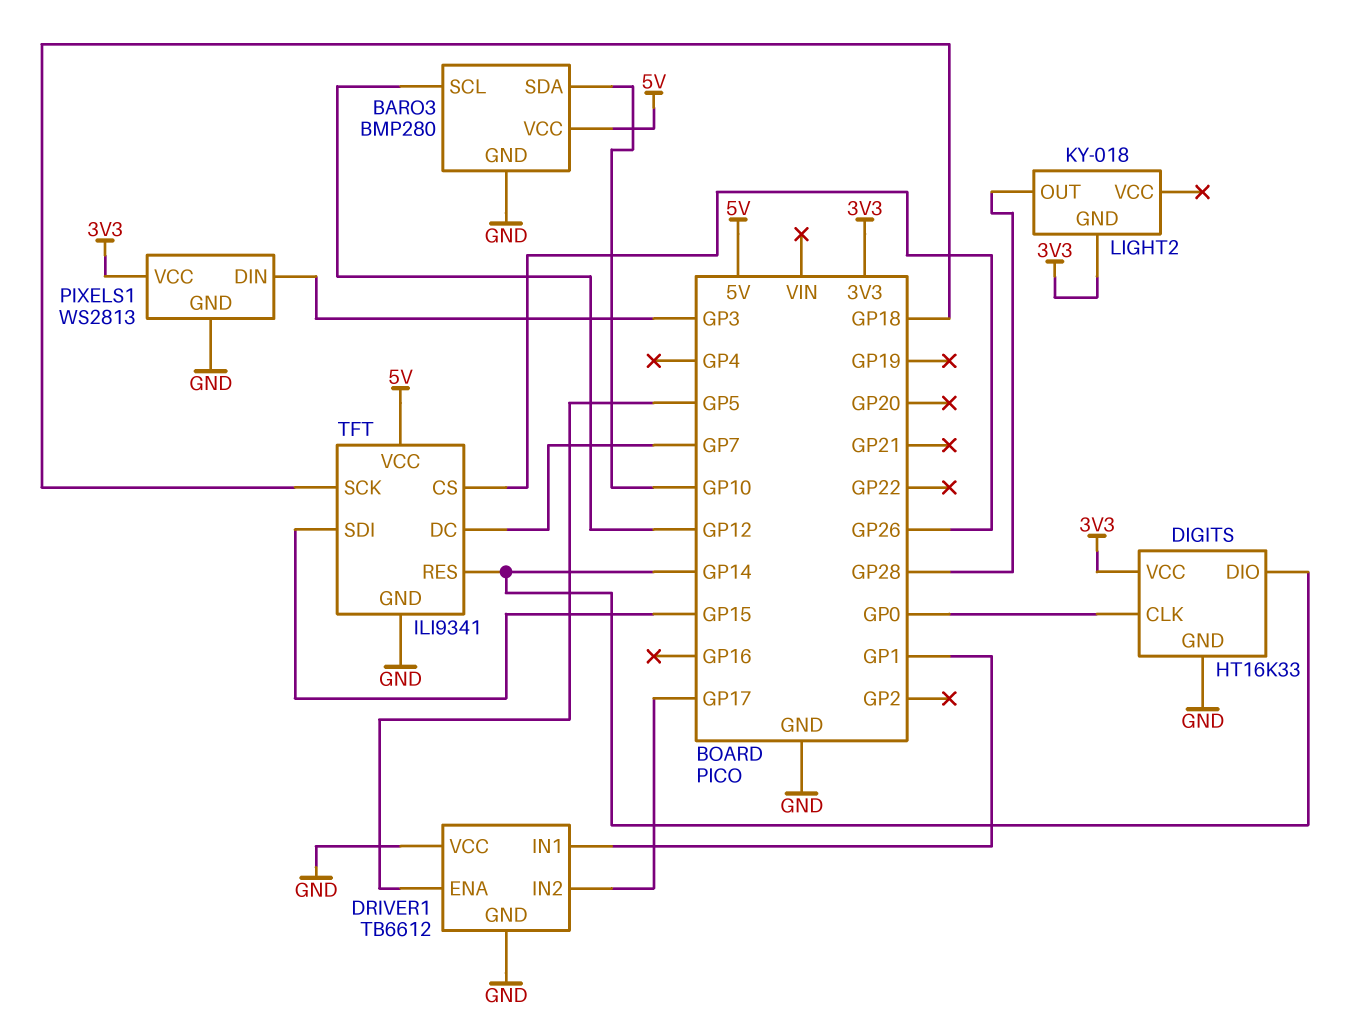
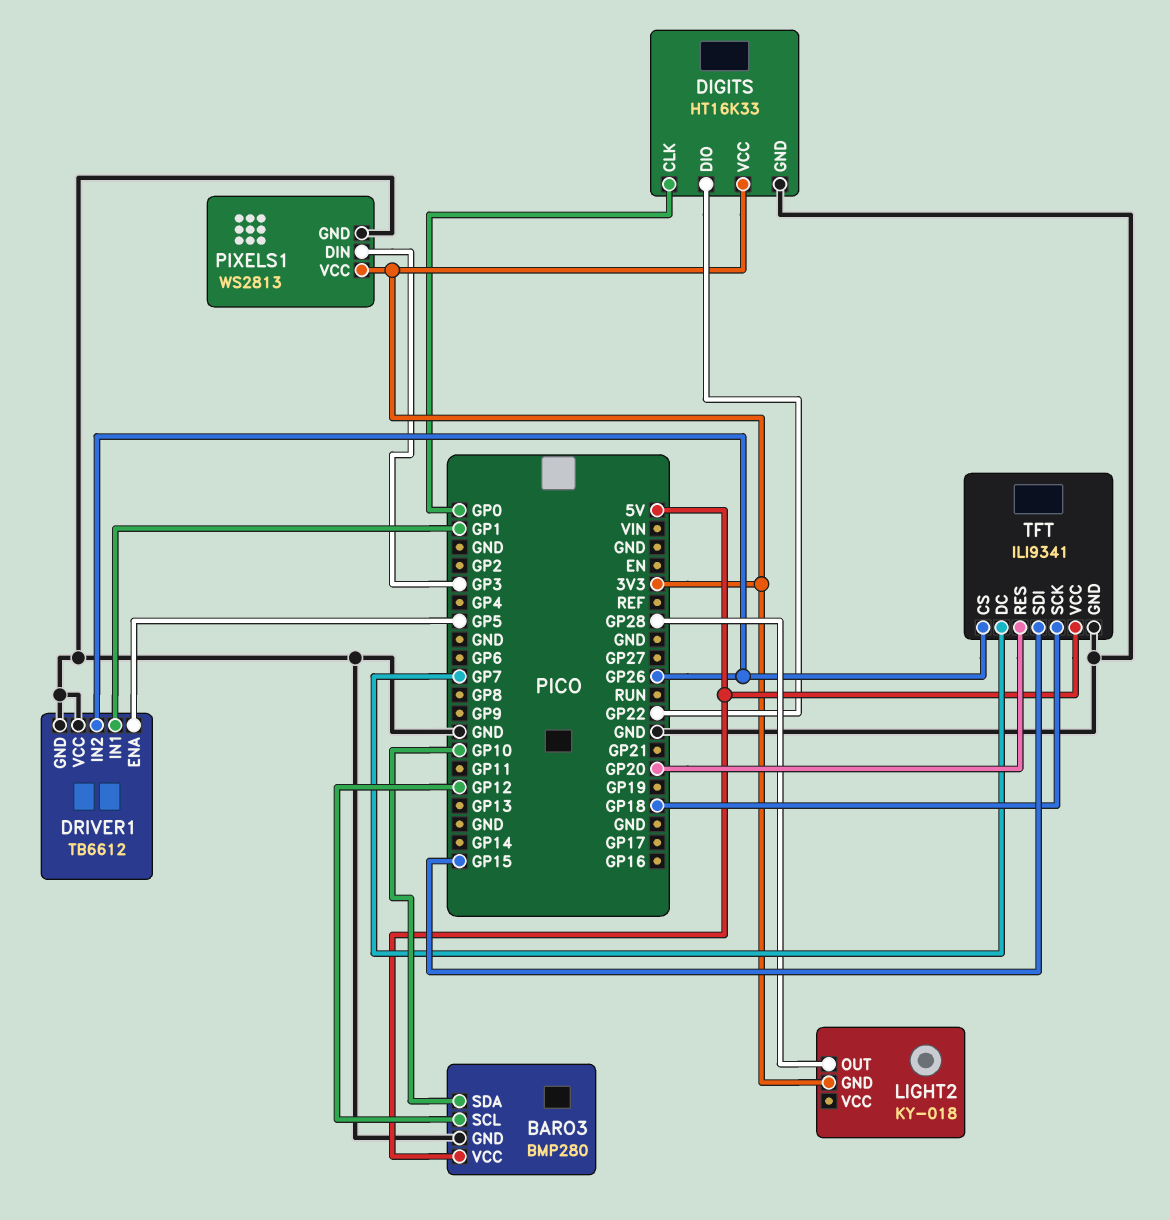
DIGITS pin DIO: GP14 -> GP22
DRIVER1 pin IN2: GP17 -> GP26
TFT pin RES: GP14 -> GP20

